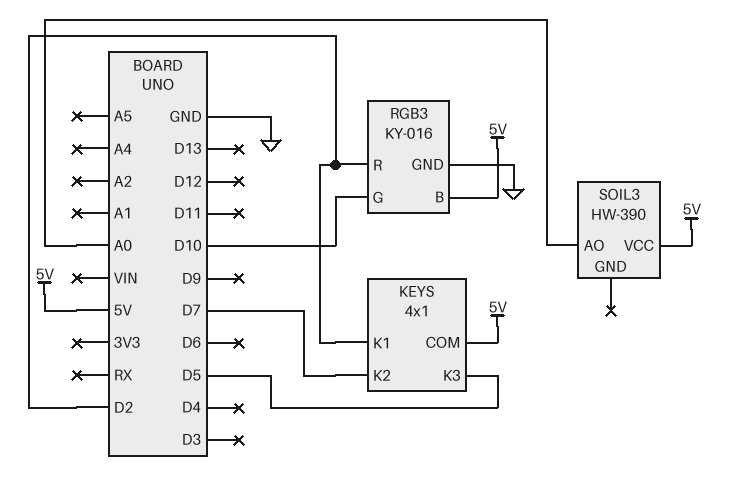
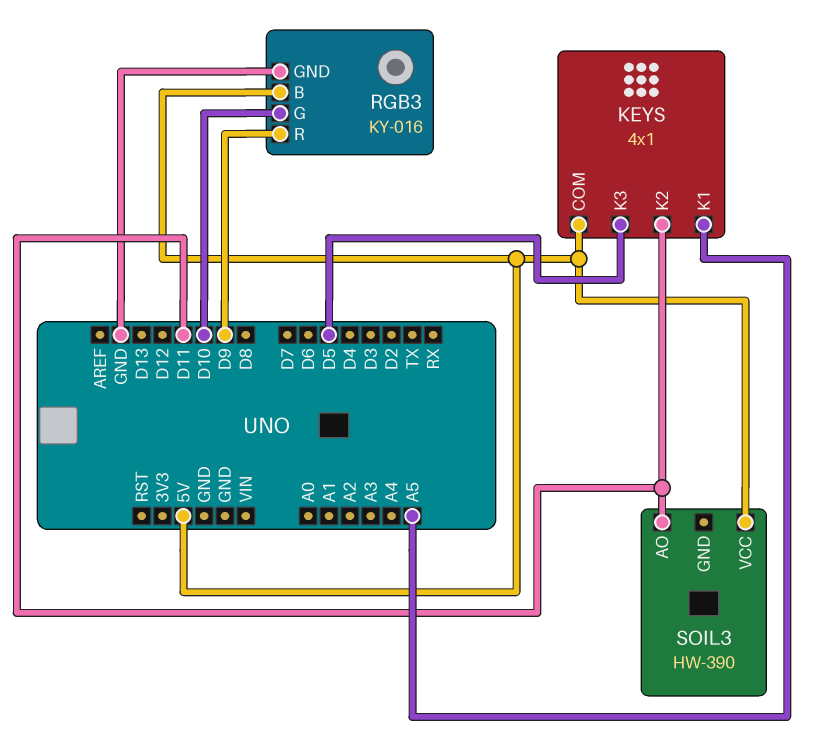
KEYS pin K1: D2 -> A5
KEYS pin K2: D7 -> D11
RGB3 pin R: D2 -> D9
SOIL3 pin AO: A0 -> D11

